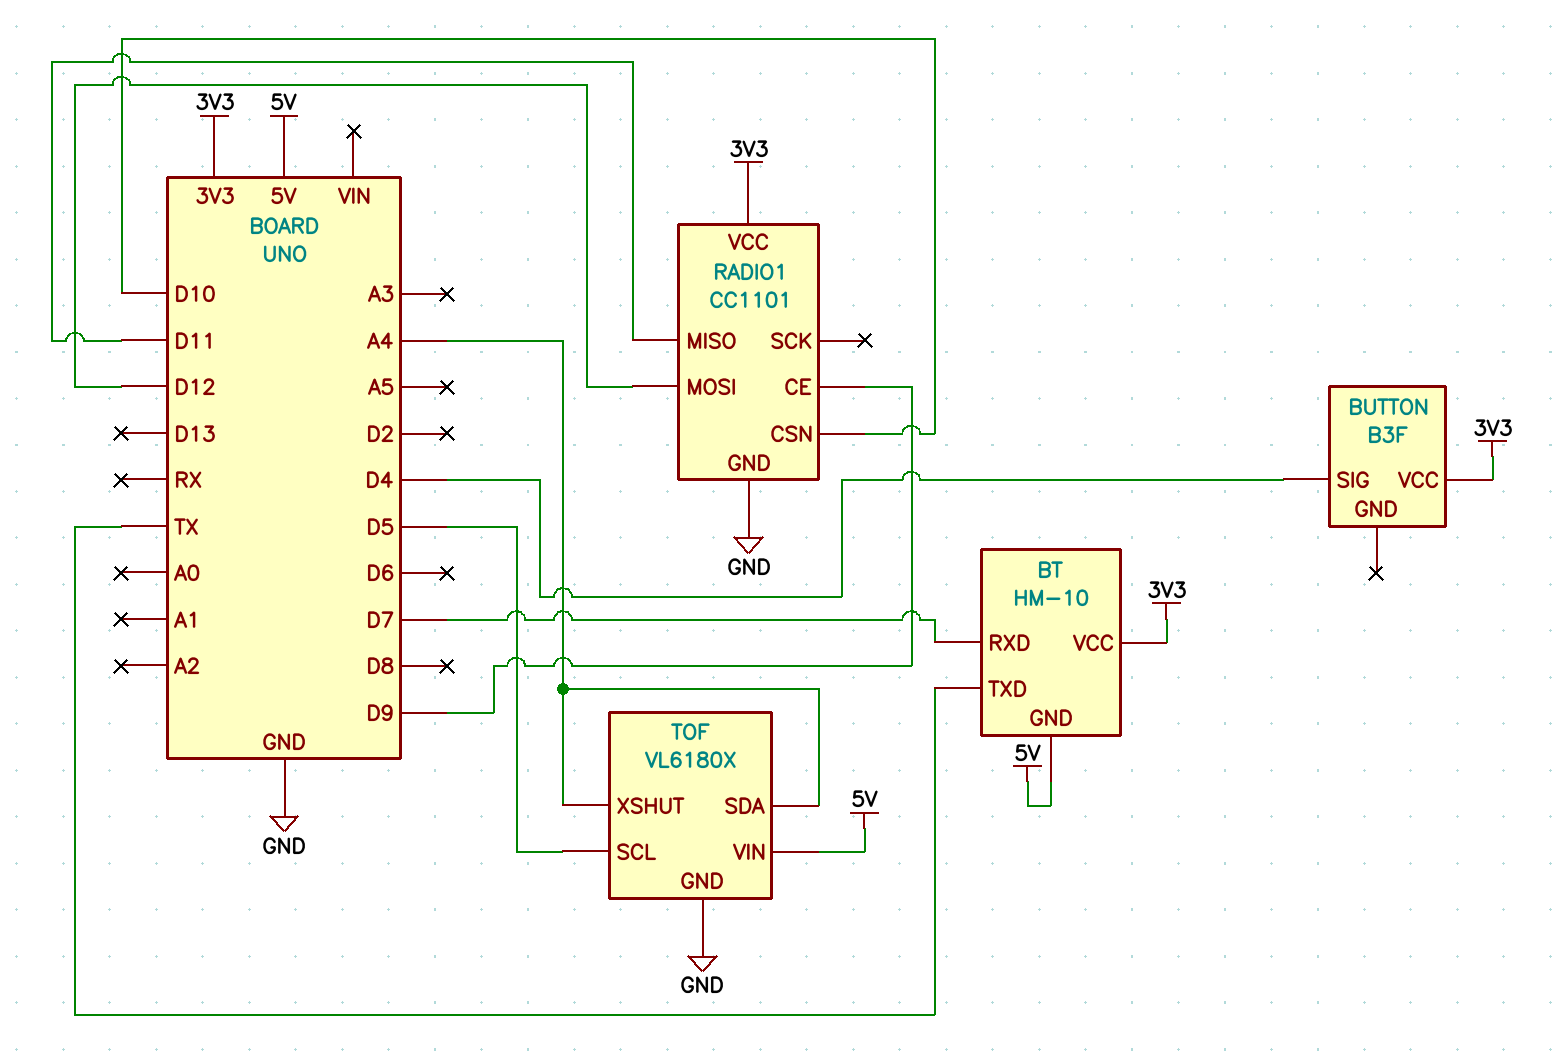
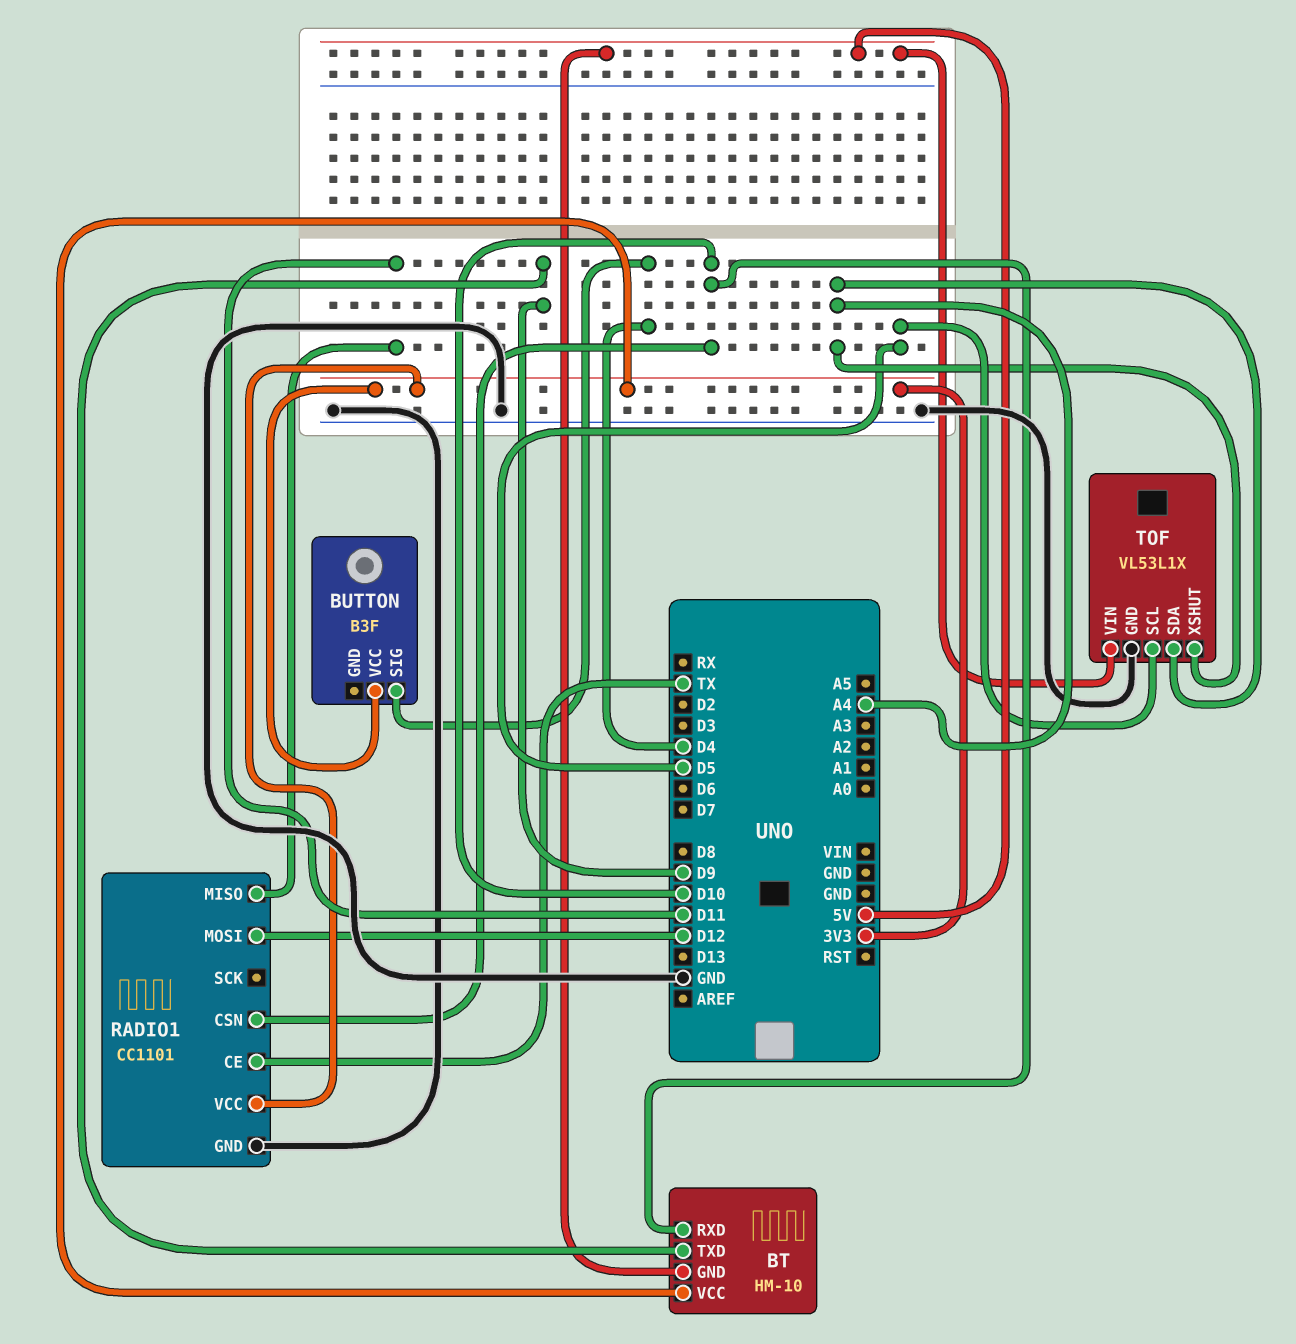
BT pin RXD: D7 -> D10
BT pin TXD: TX -> D9
RADIO1 pin CE: D9 -> TX
TOF: VL6180X -> VL53L1X

